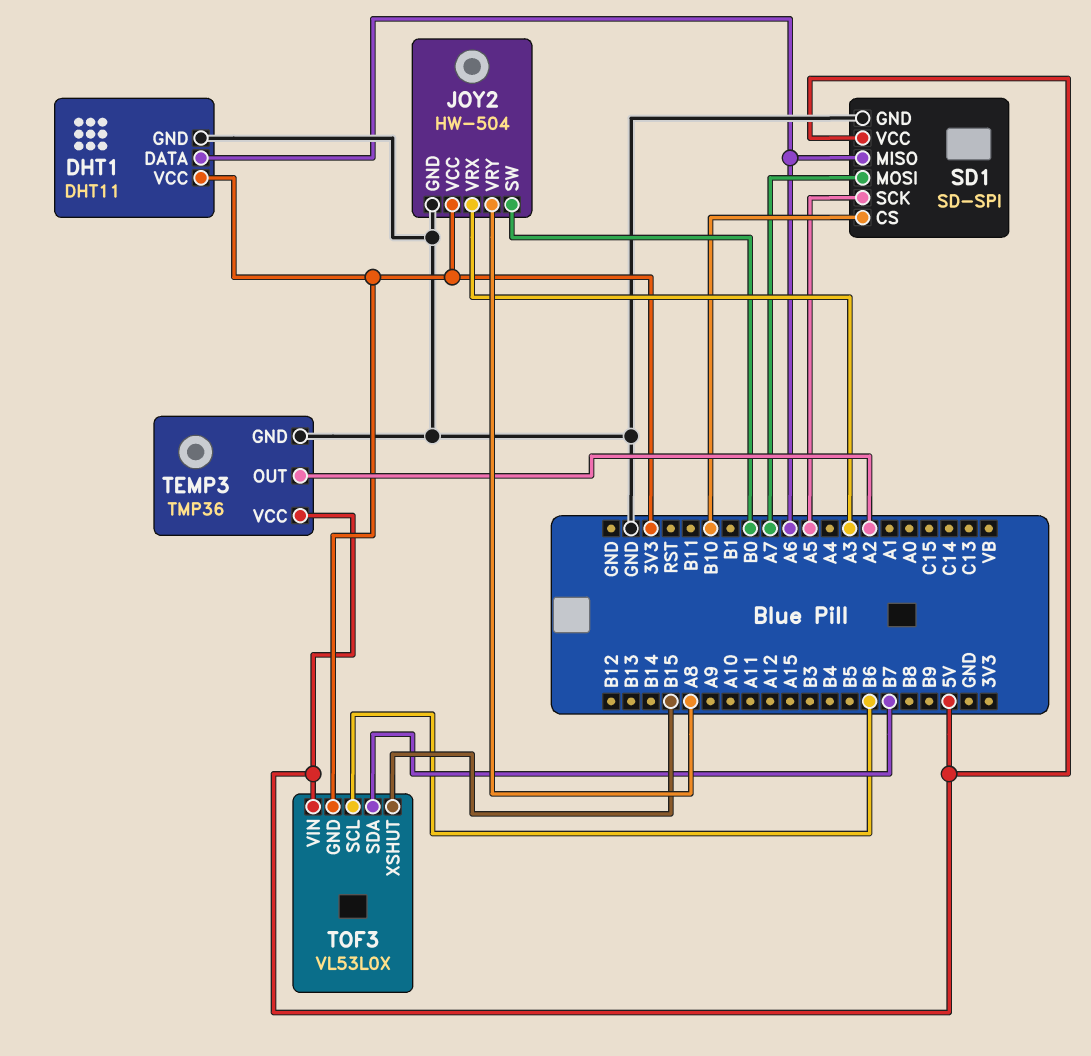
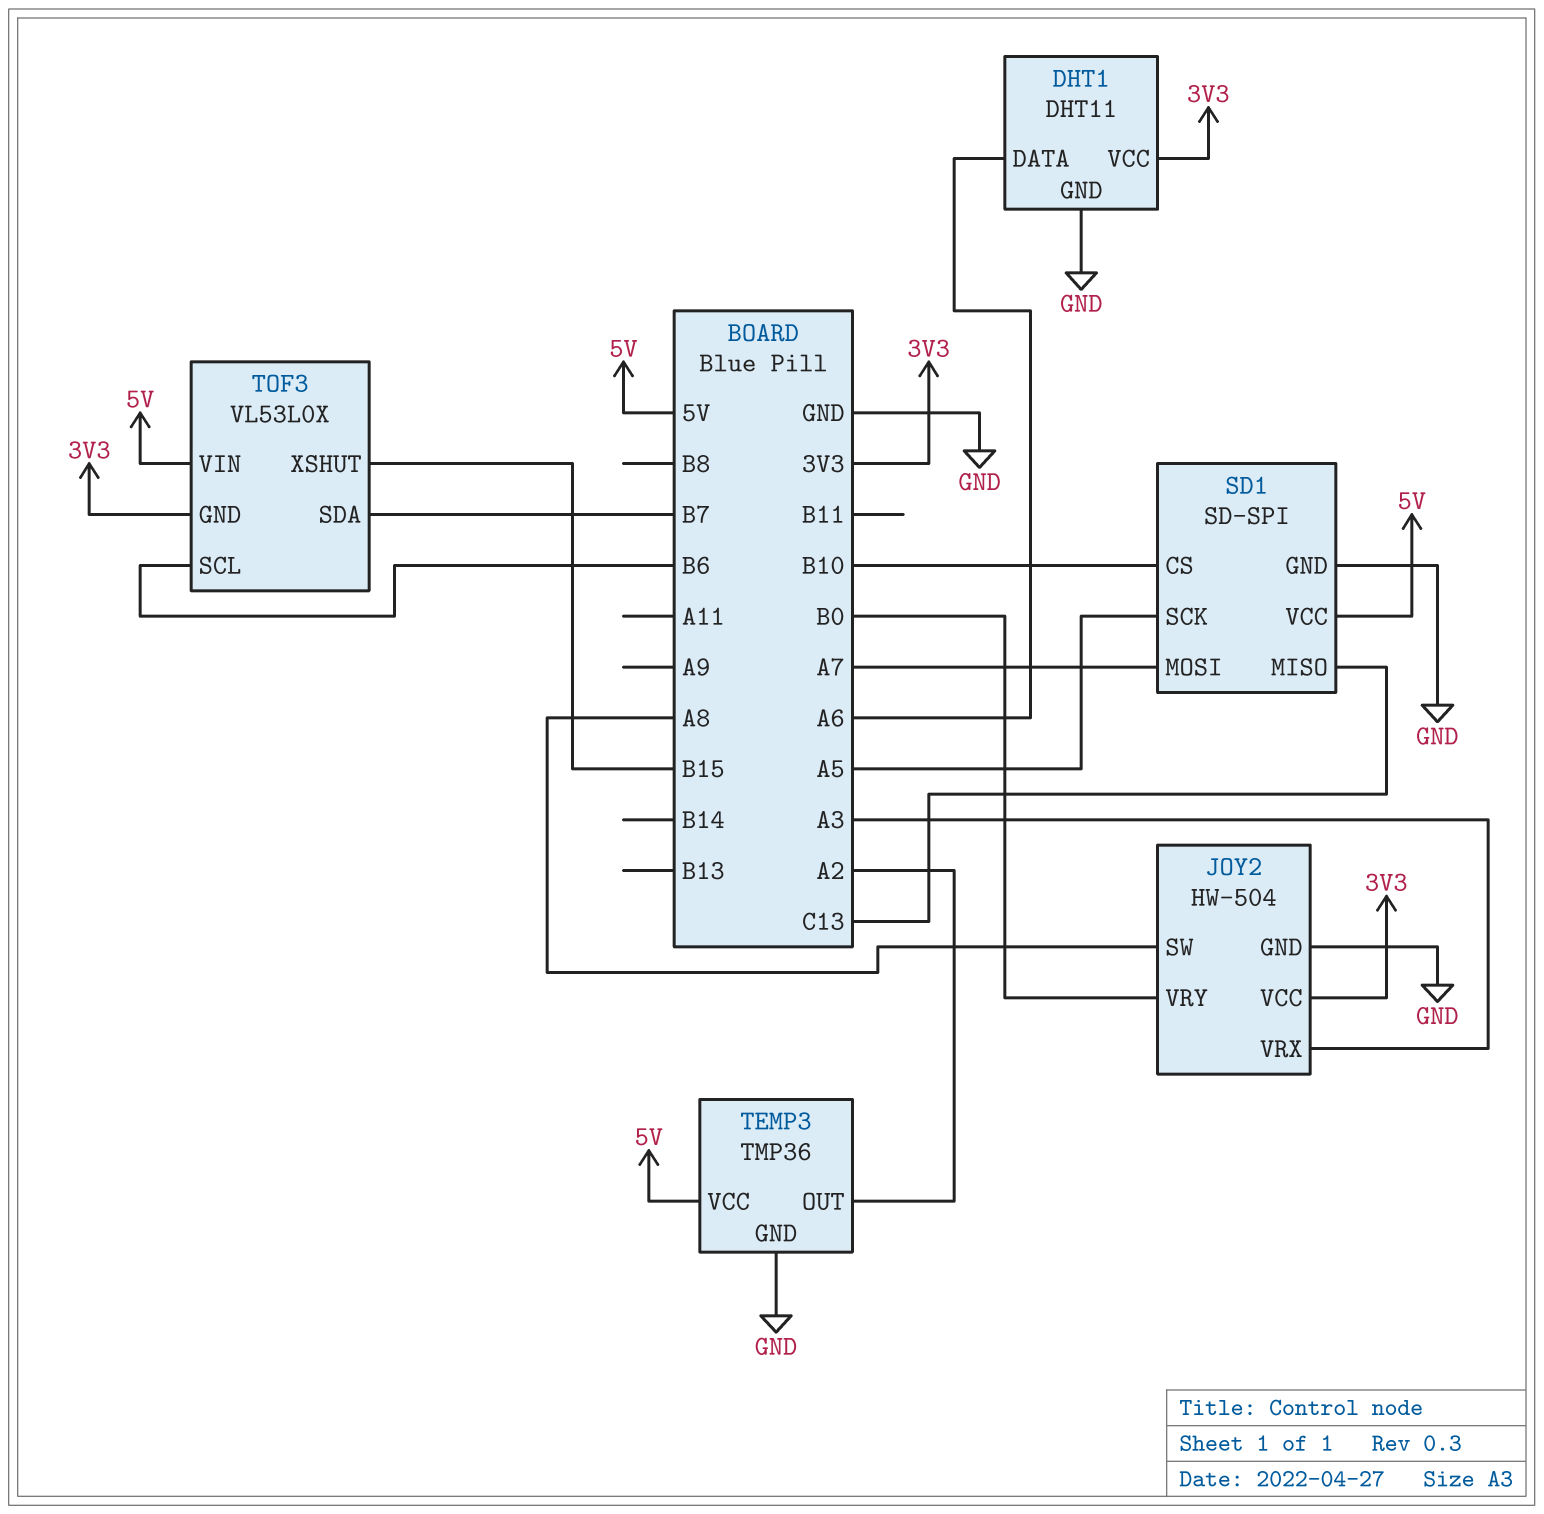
JOY2 pin SW: B0 -> A8
JOY2 pin VRY: A8 -> B0
SD1 pin MISO: A6 -> C13

